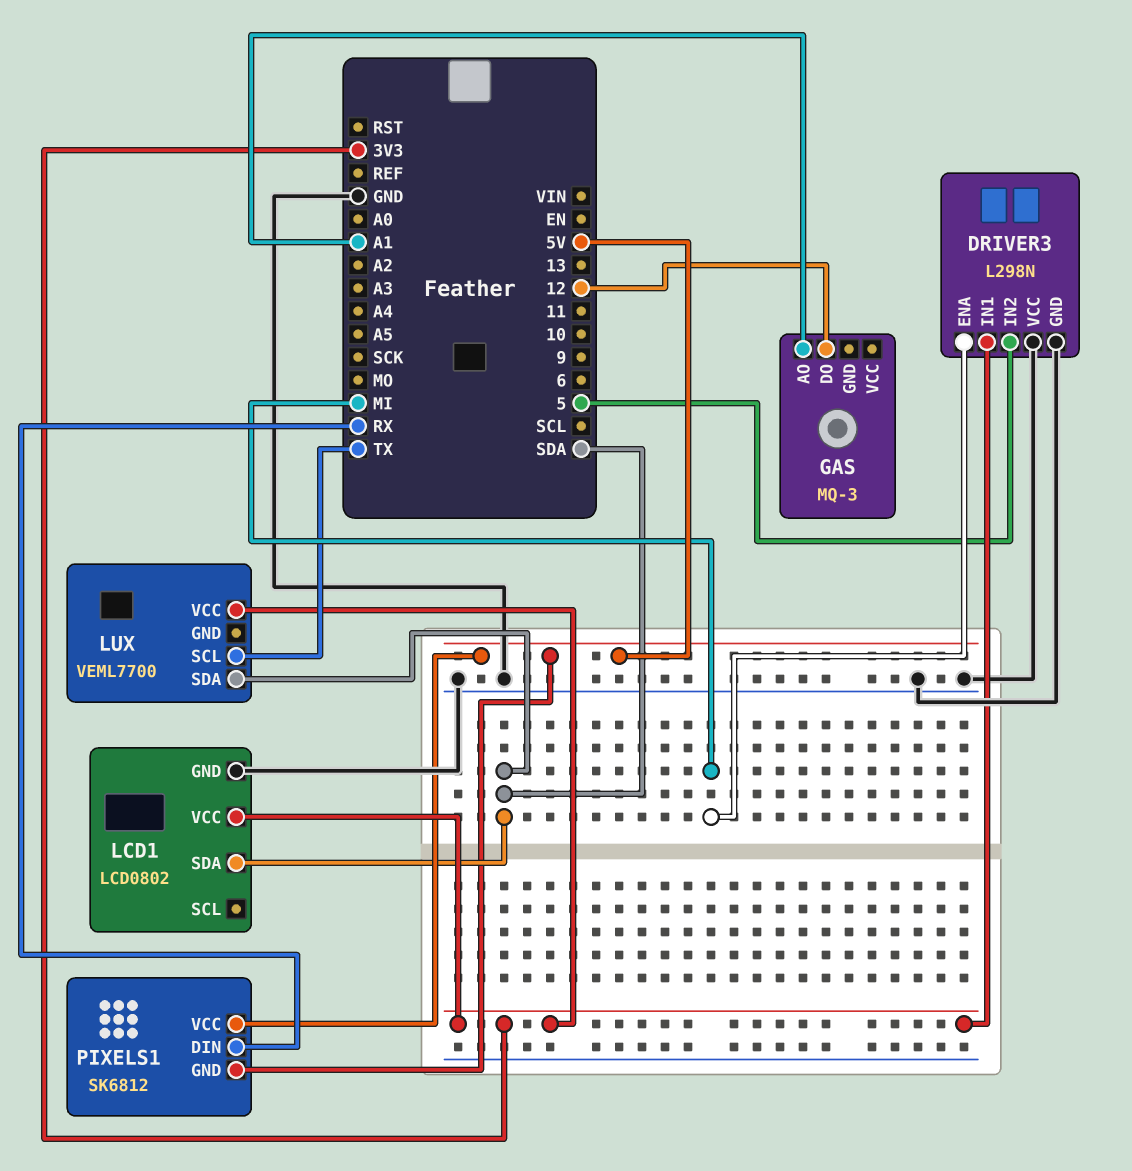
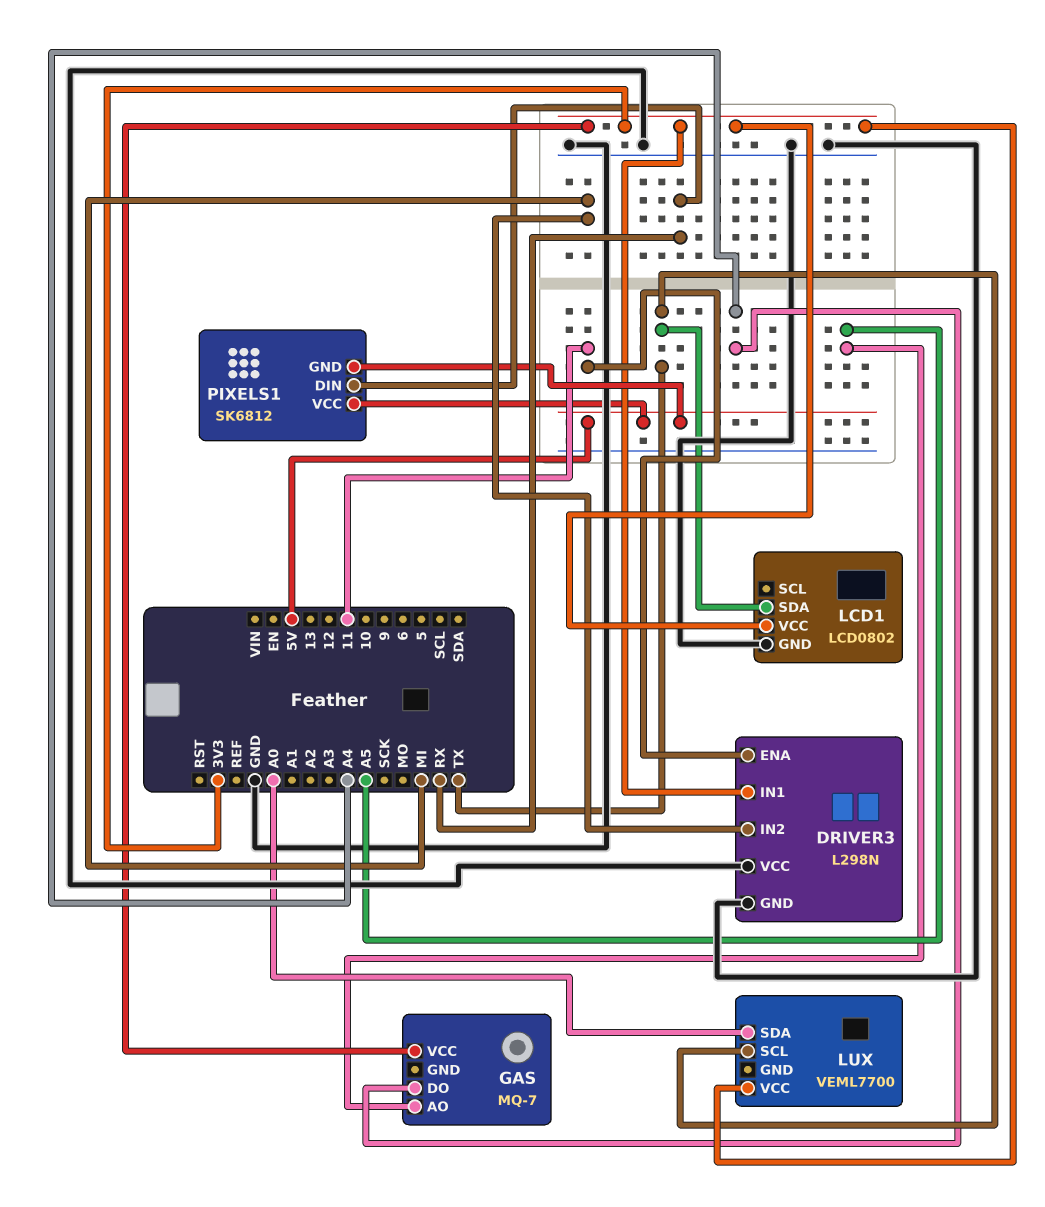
DRIVER3 pin ENA: MI -> 11
DRIVER3 pin IN2: 5 -> MI
GAS: MQ-3 -> MQ-7
GAS pin AO: A1 -> A5
GAS pin DO: 12 -> A4
GAS pin VCC: none -> 3V3
LCD1 pin SDA: SDA -> TX
LUX pin SDA: SDA -> A0

